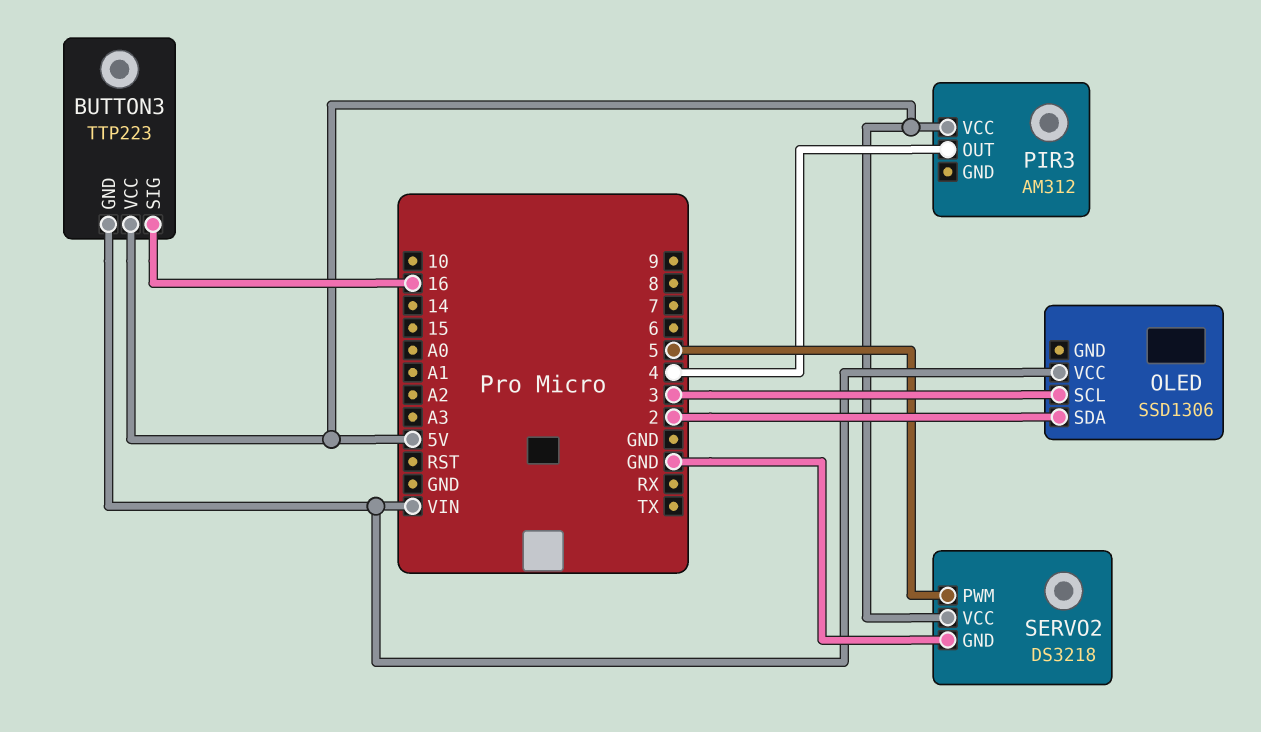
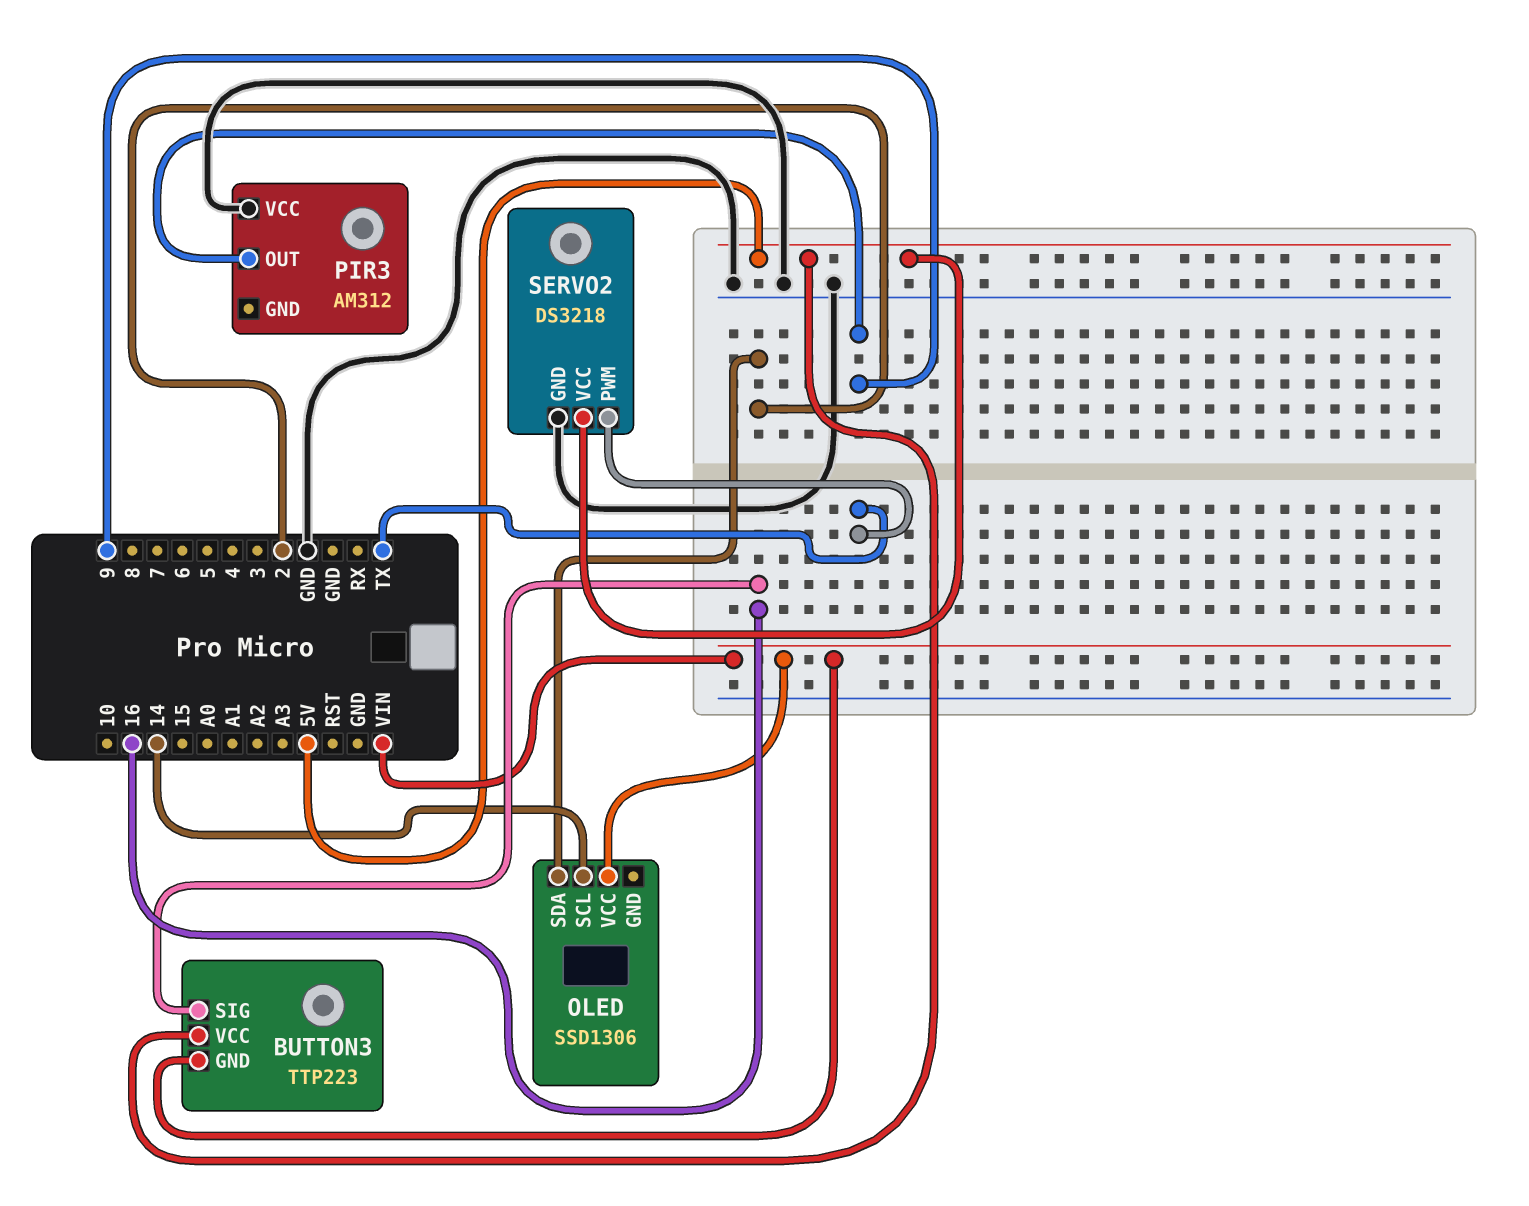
OLED pin SCL: 3 -> 14
PIR3 pin OUT: 4 -> 9
PIR3 pin VCC: 5V -> GND
SERVO2 pin PWM: 5 -> TX

